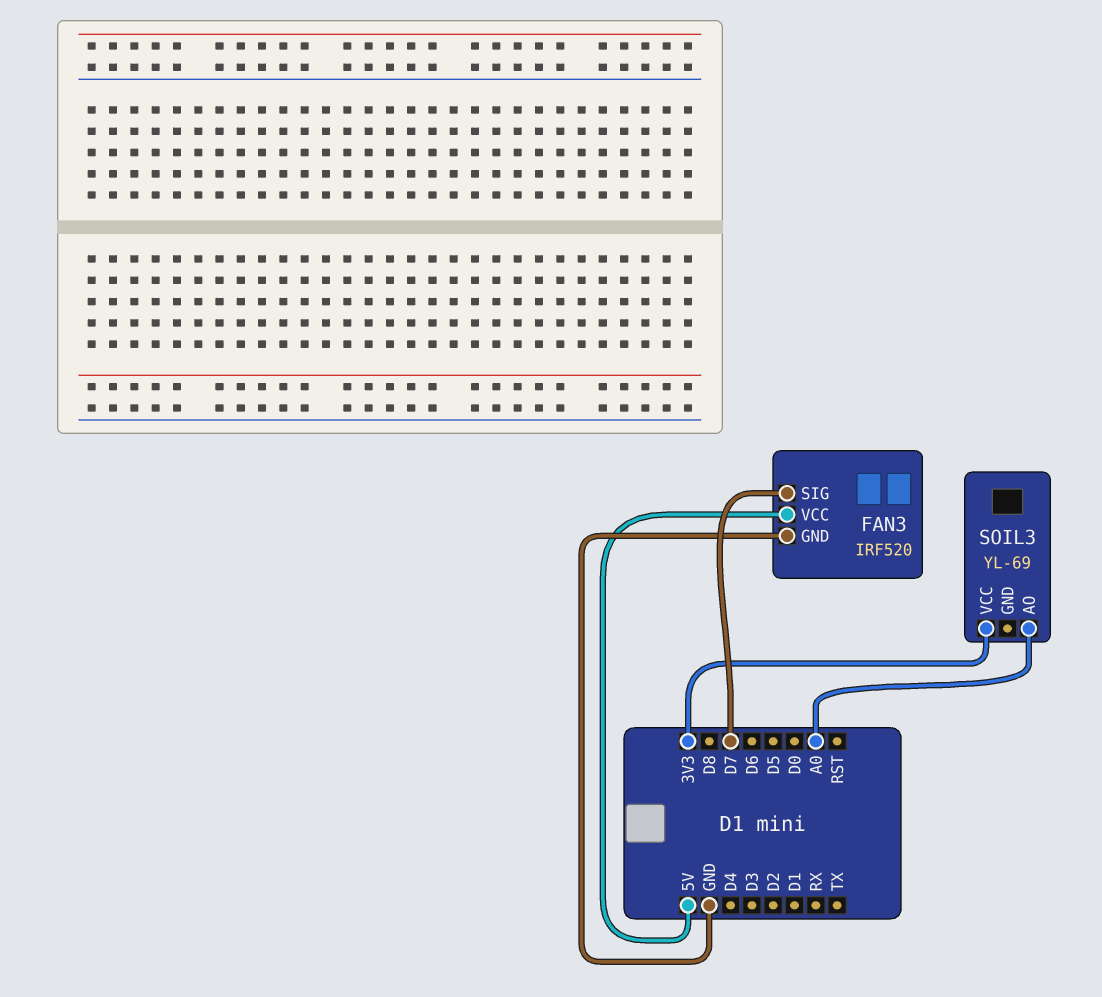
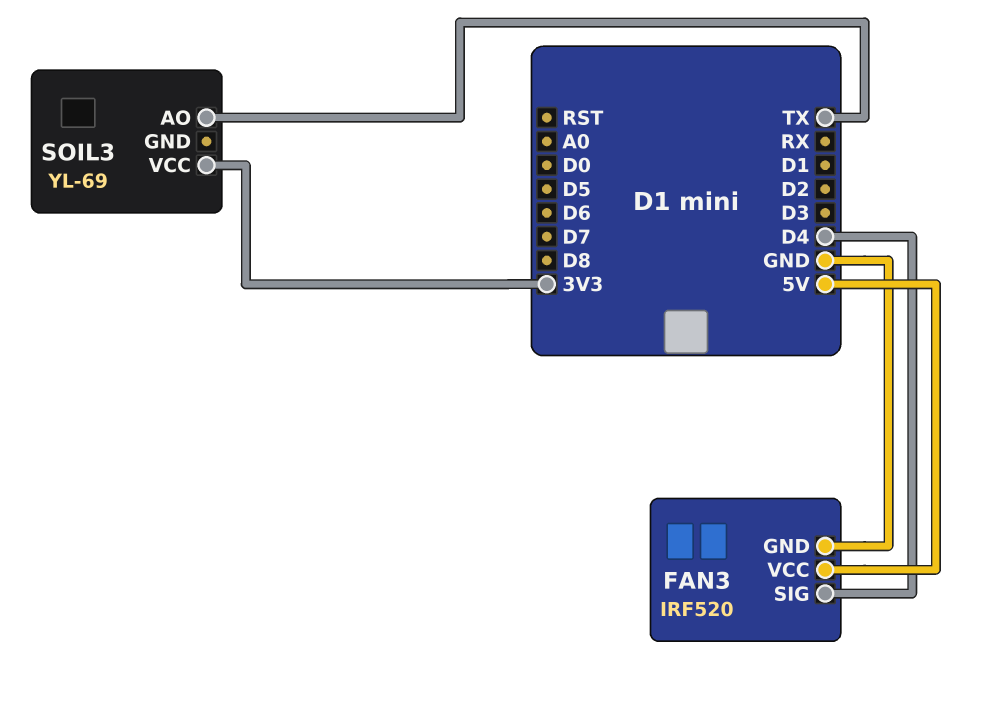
FAN3 pin SIG: D7 -> D4
SOIL3 pin AO: A0 -> TX

